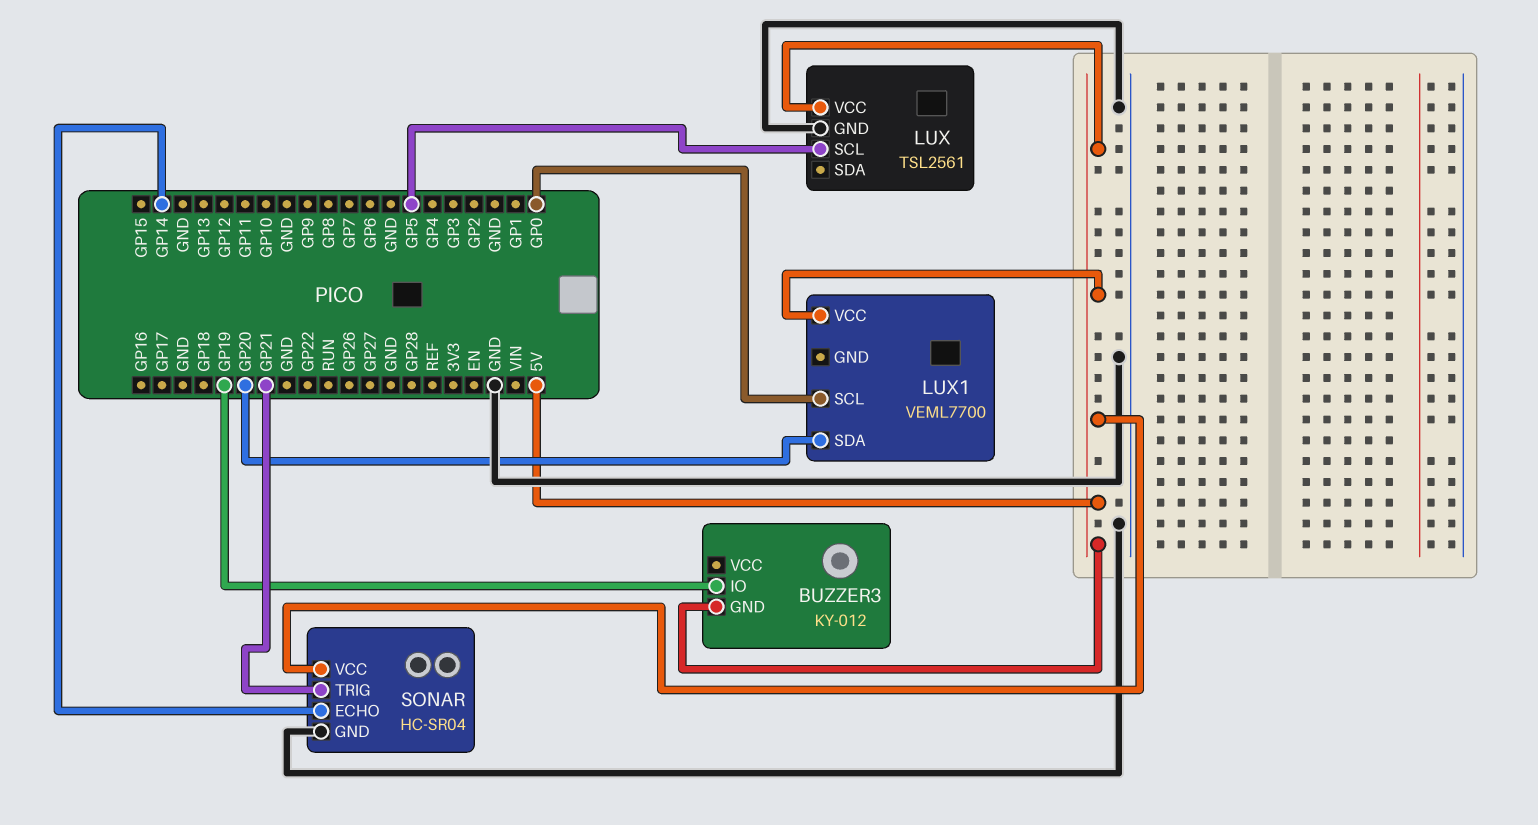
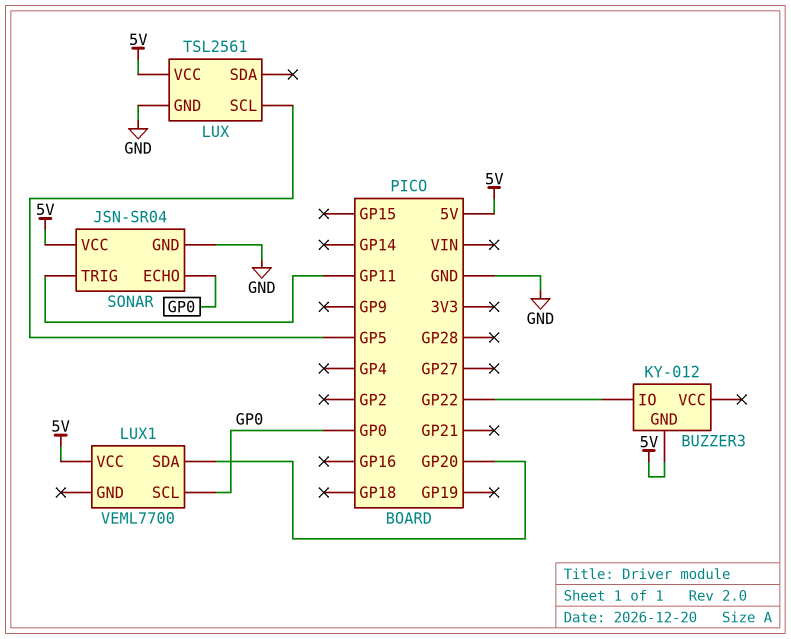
BUZZER3 pin IO: GP19 -> GP22
SONAR: HC-SR04 -> JSN-SR04
SONAR pin ECHO: GP14 -> GP0
SONAR pin TRIG: GP21 -> GP11

